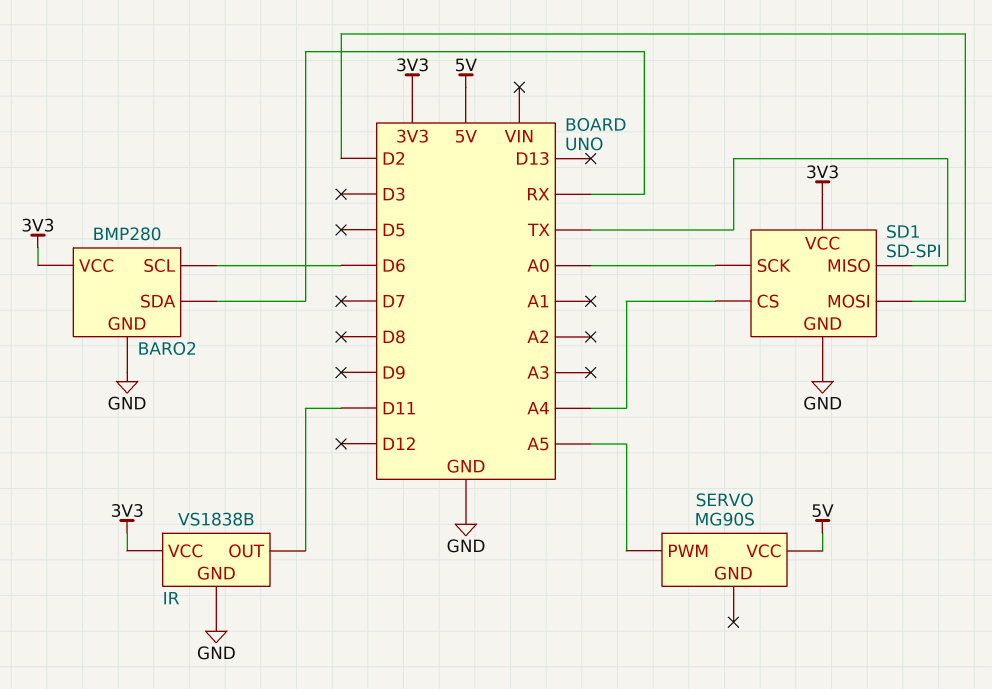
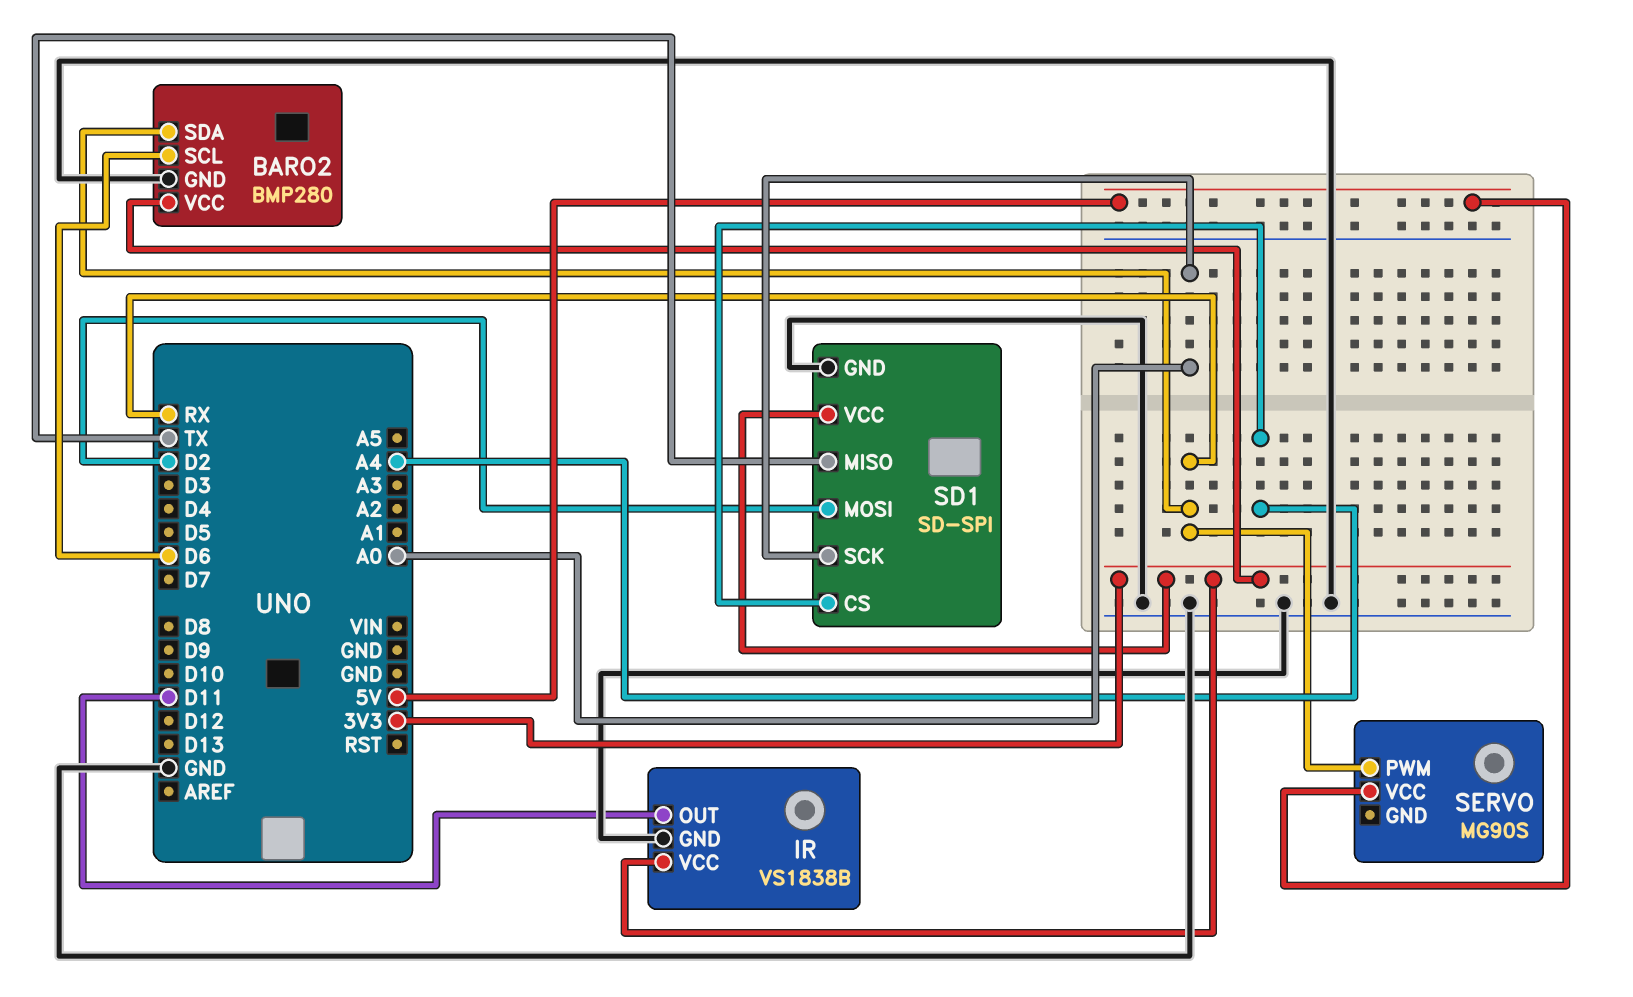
SERVO pin PWM: A5 -> RX

